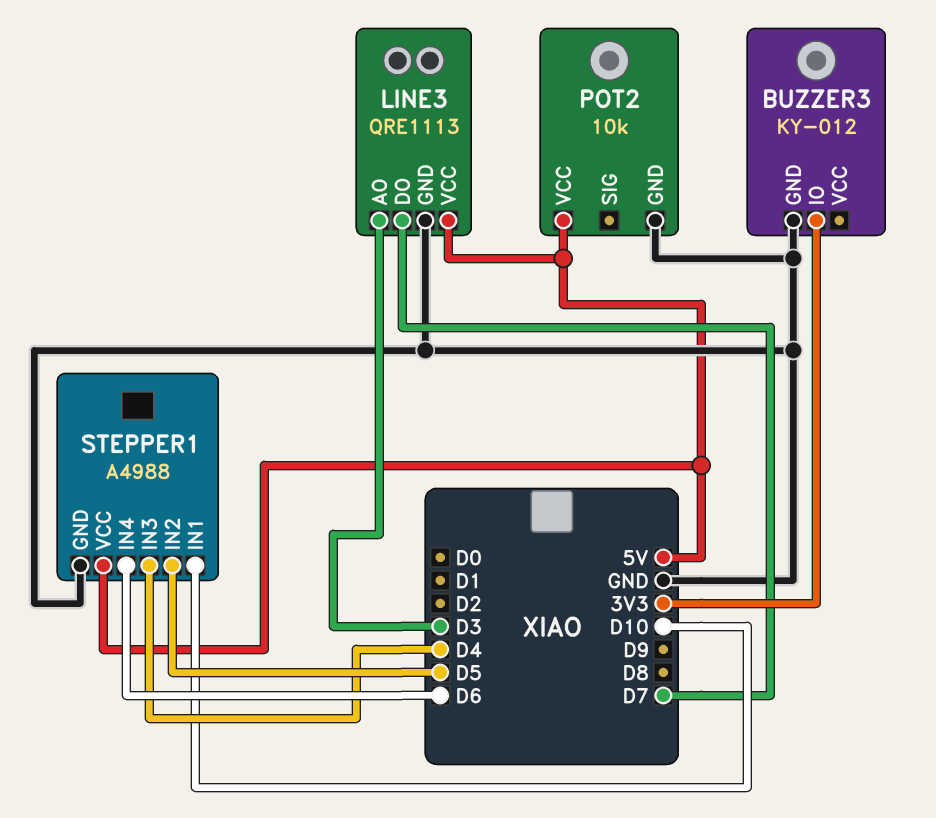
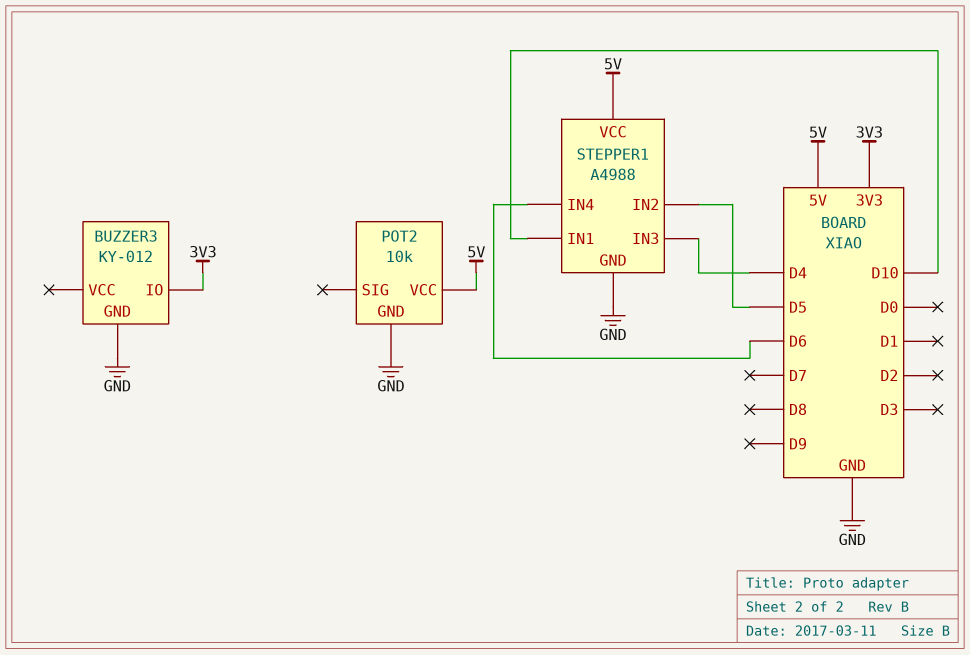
LINE3: QRE1113 -> none
LINE3 pin AO: D3 -> none
LINE3 pin DO: D7 -> none
LINE3 pin GND: GND -> none
LINE3 pin VCC: 5V -> none

